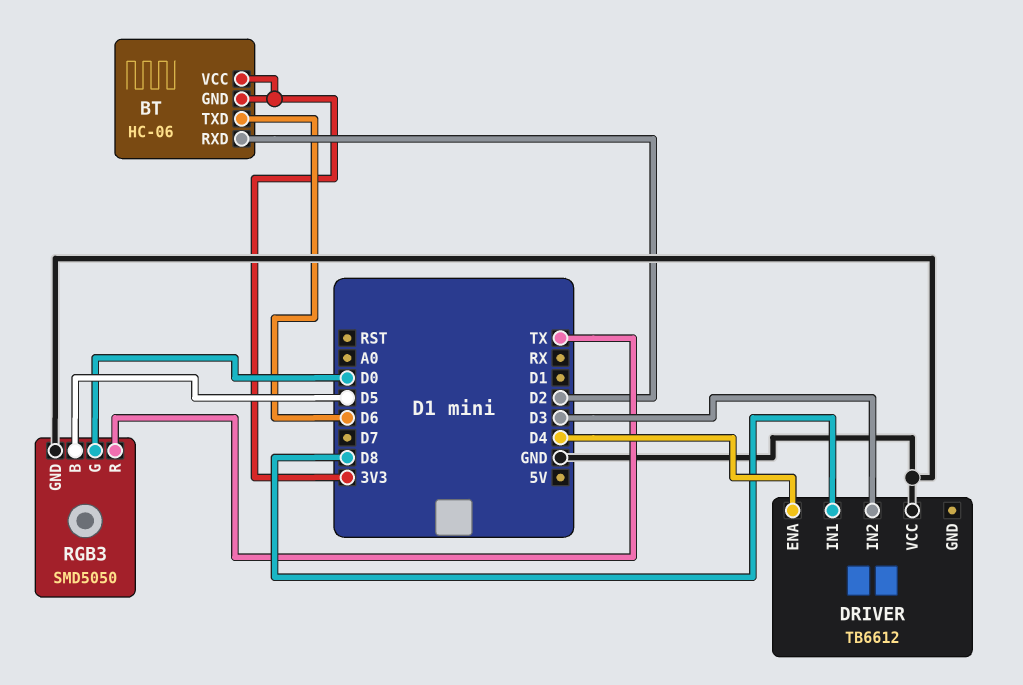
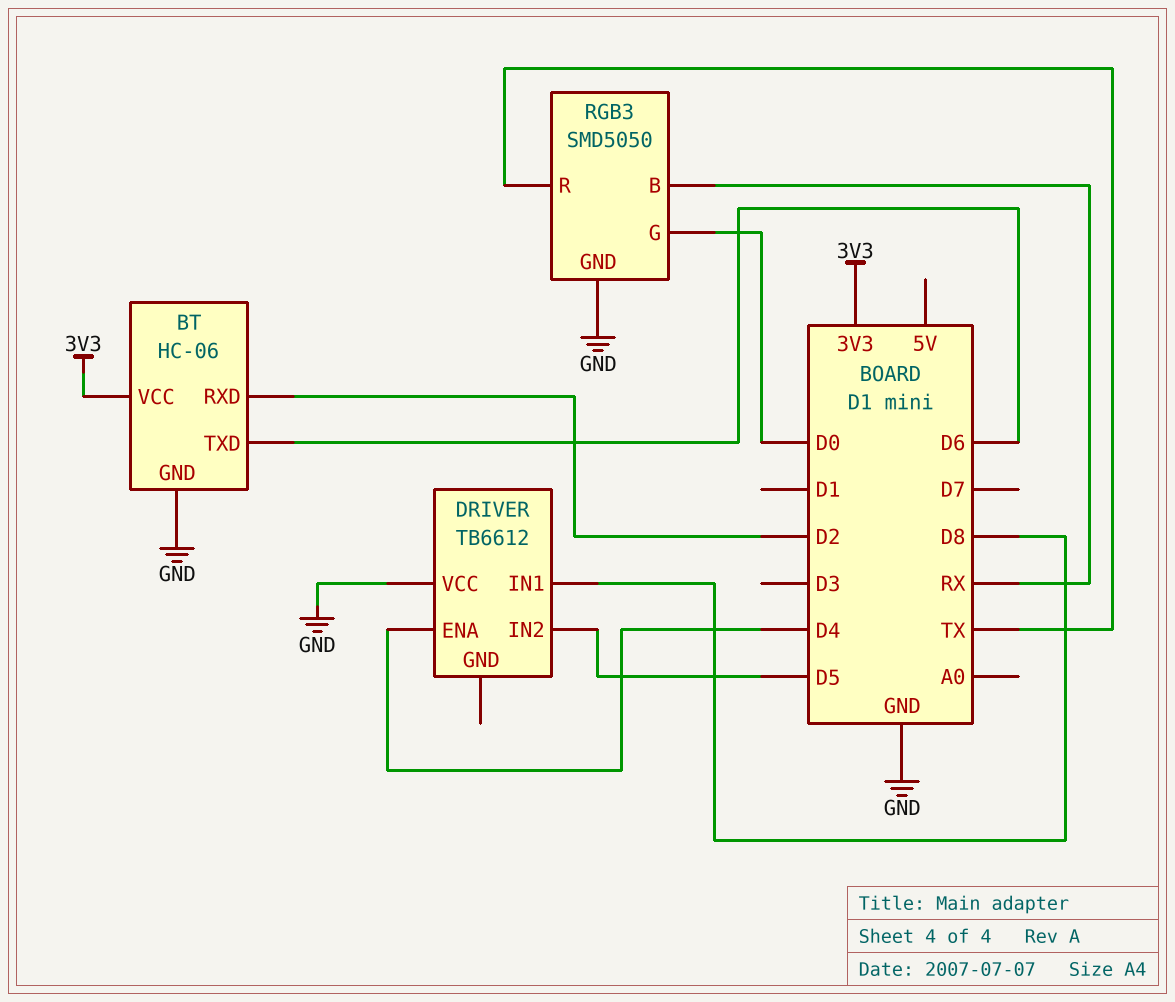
BT pin GND: 3V3 -> GND
DRIVER pin IN2: D3 -> D5
RGB3 pin B: D5 -> RX

